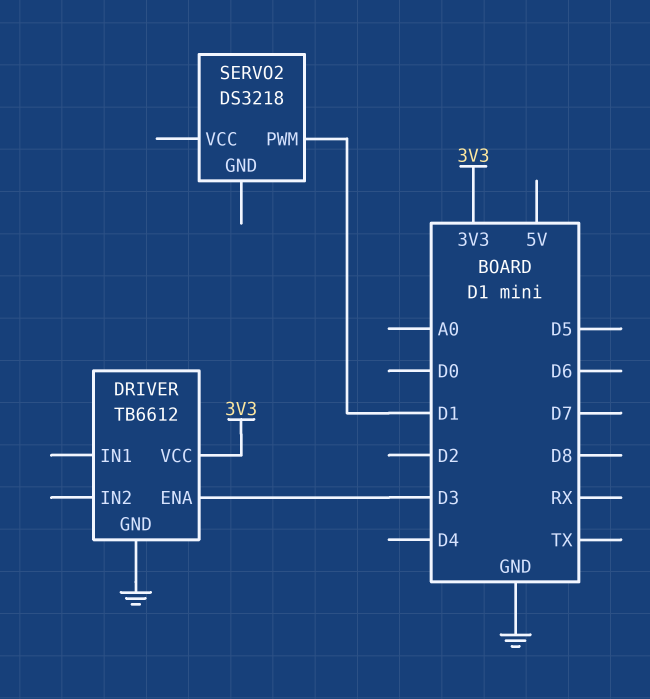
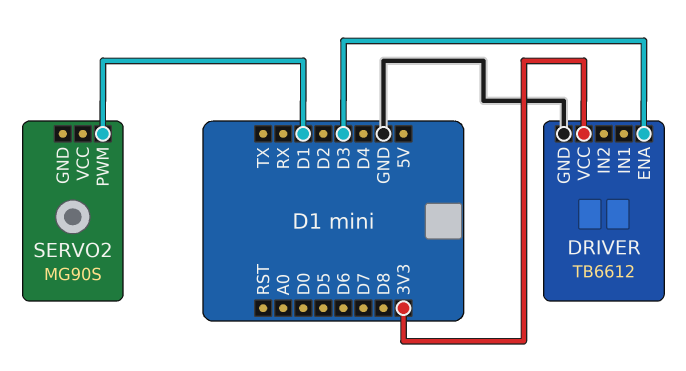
SERVO2: DS3218 -> MG90S

